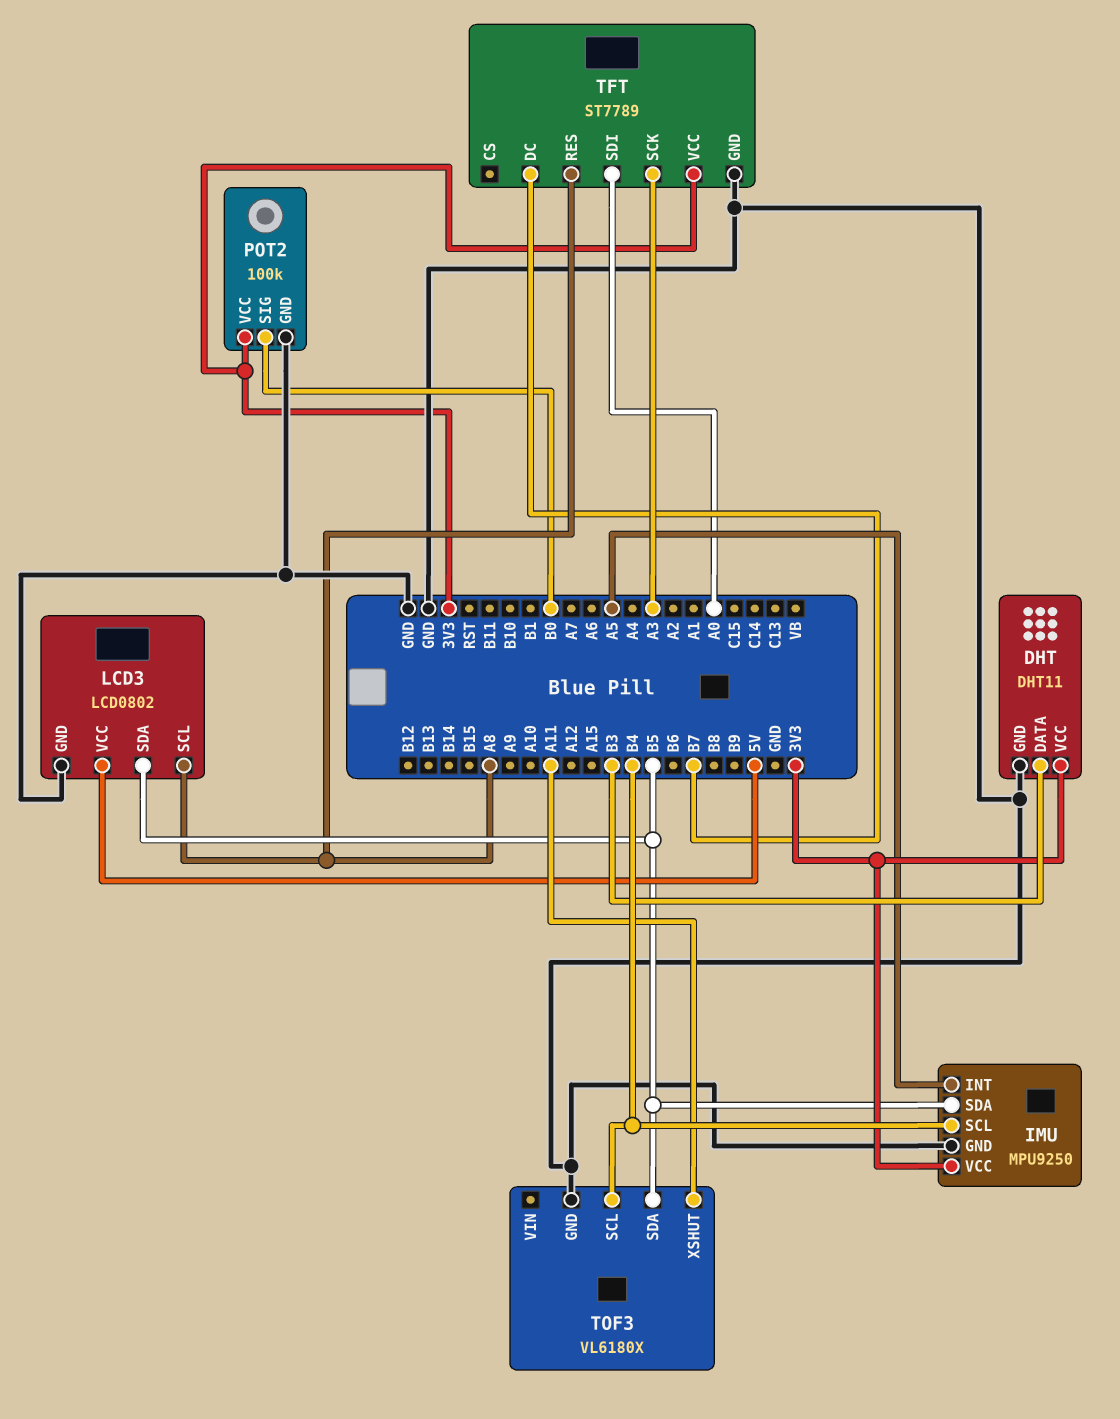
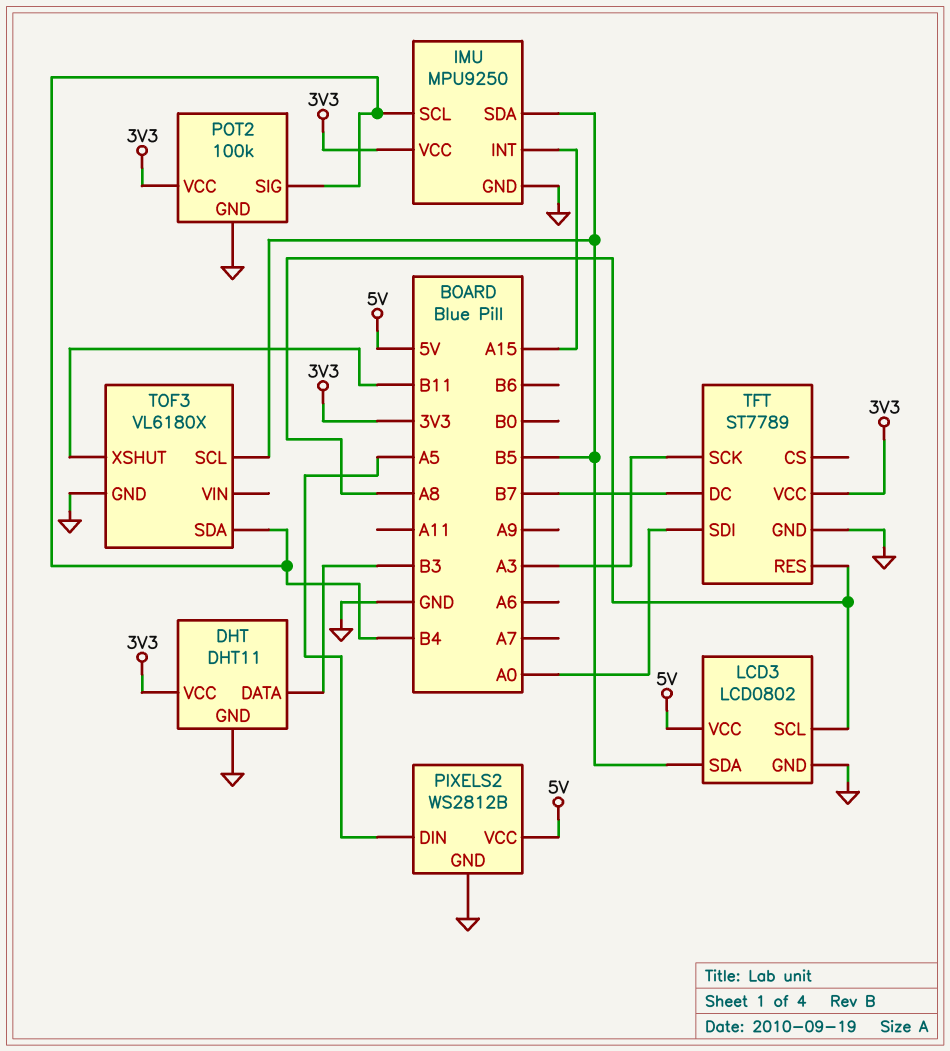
IMU pin INT: A5 -> A15
PIXELS2: none -> WS2812B
PIXELS2 pin DIN: none -> A5
PIXELS2 pin GND: none -> GND
PIXELS2 pin VCC: none -> 5V
POT2 pin SIG: B0 -> B4
TOF3 pin SCL: B4 -> B5
TOF3 pin SDA: B5 -> B4
TOF3 pin XSHUT: A11 -> B11

